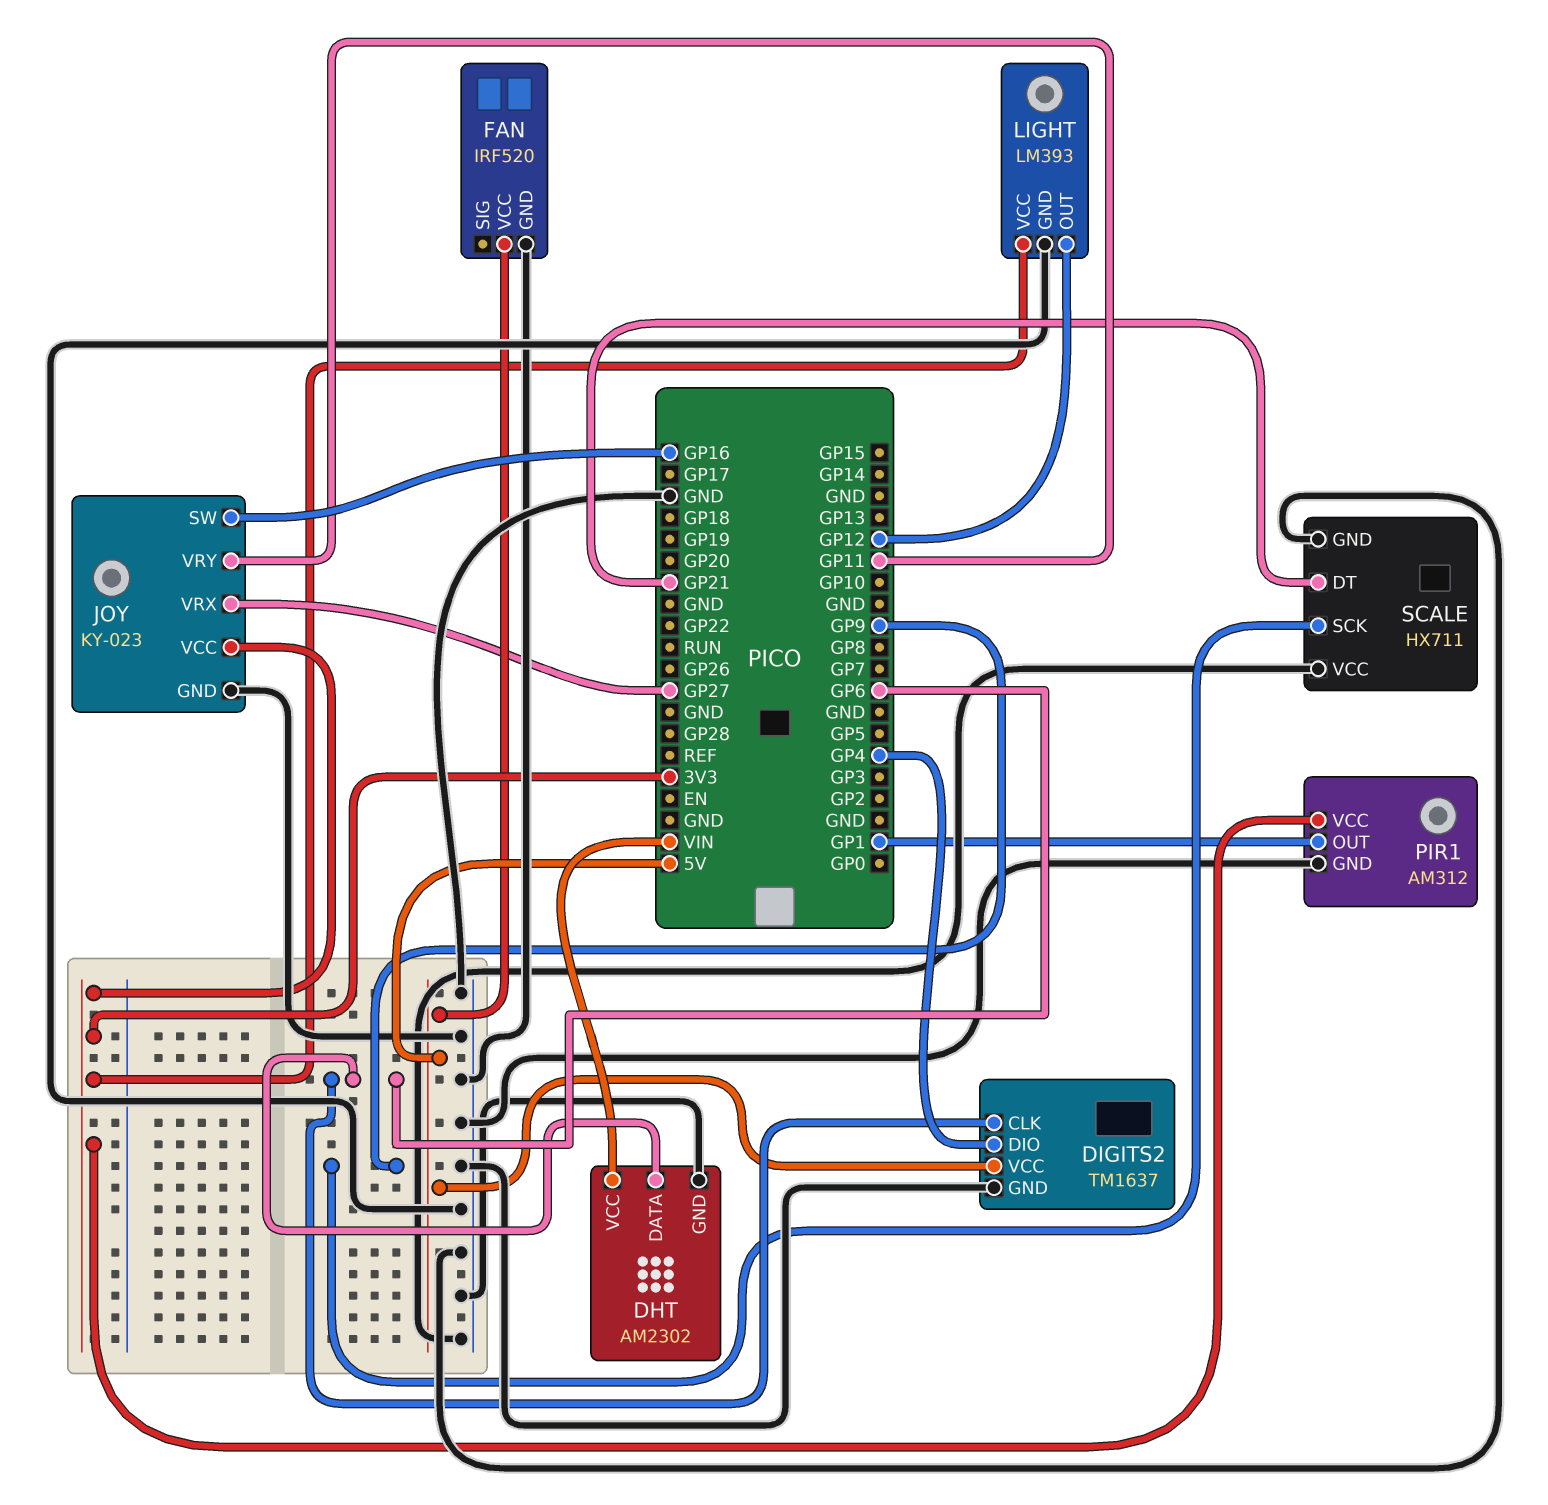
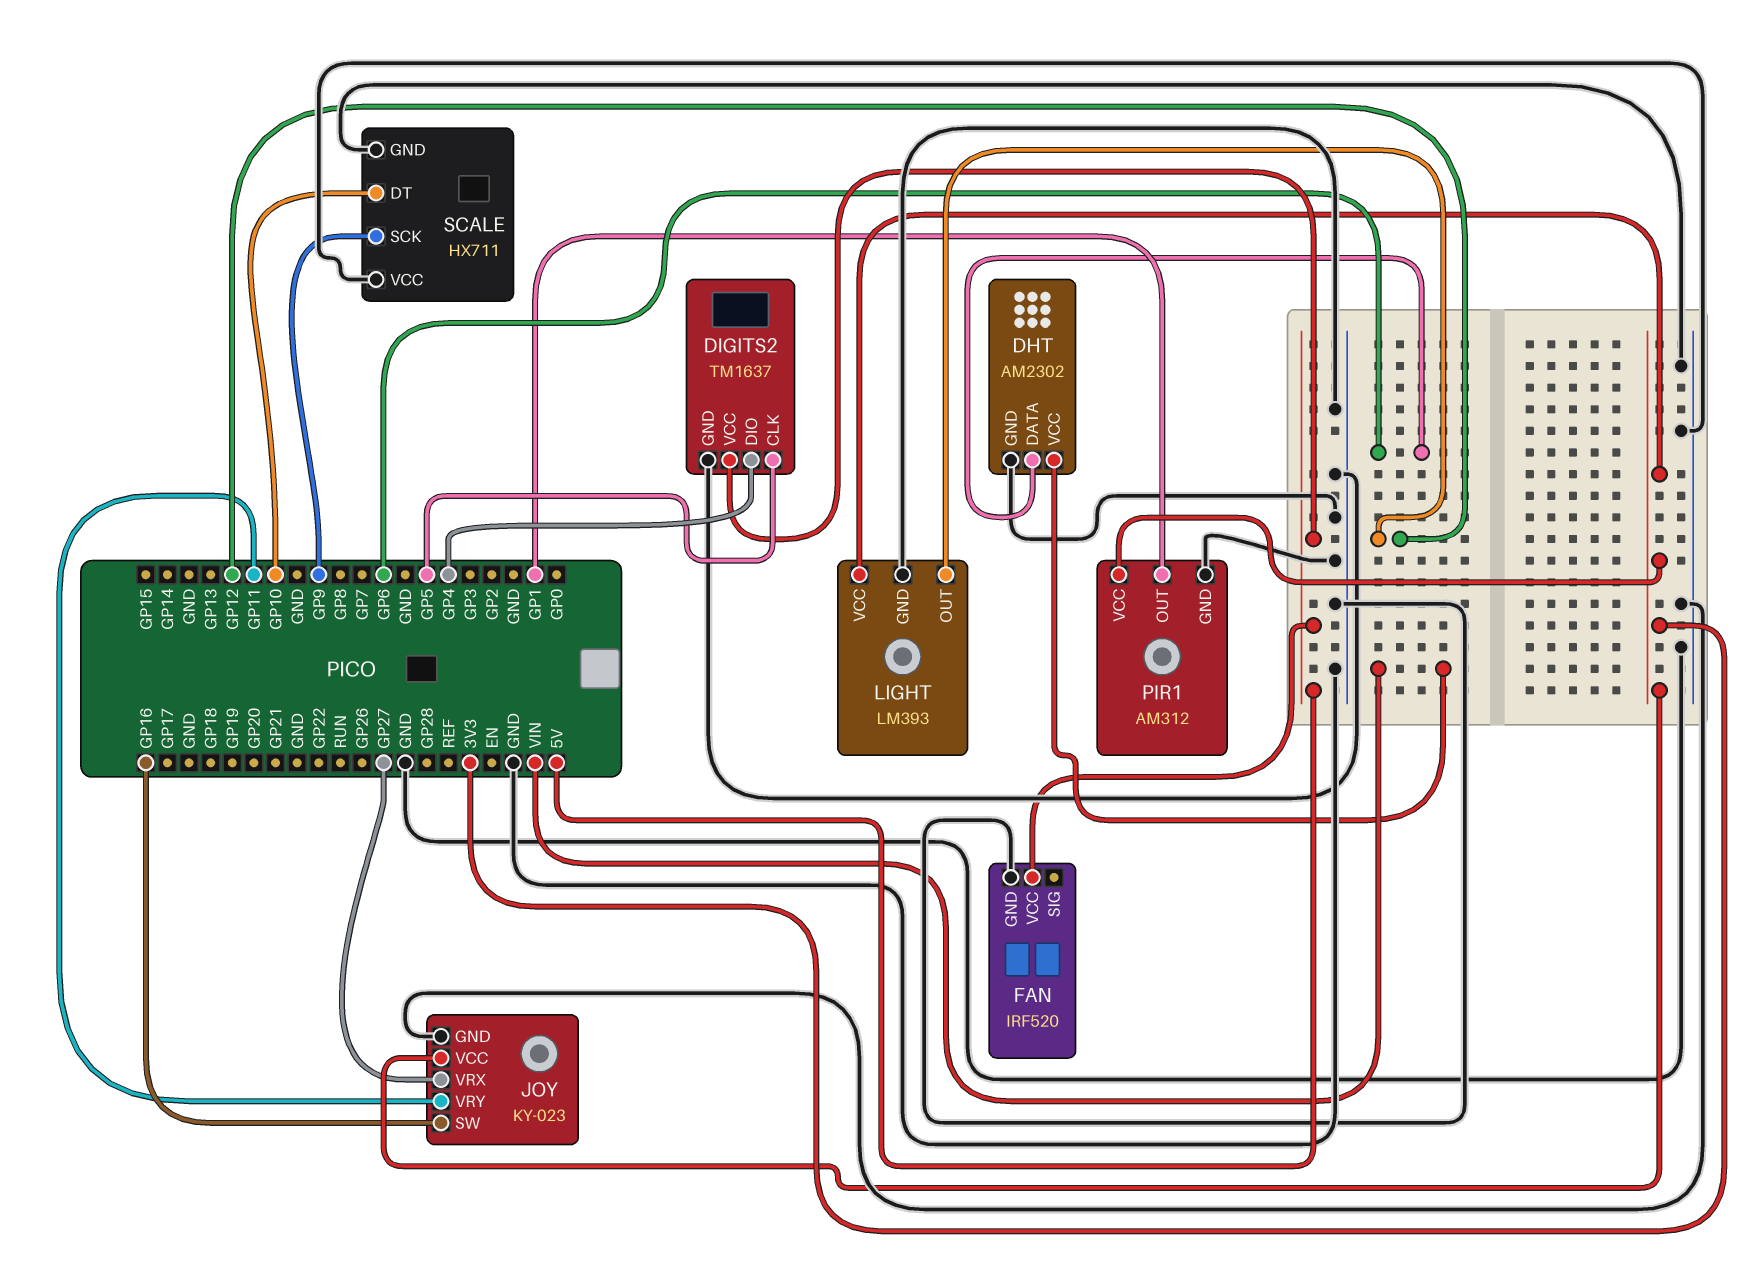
DIGITS2 pin CLK: GP6 -> GP5
SCALE pin DT: GP21 -> GP10

